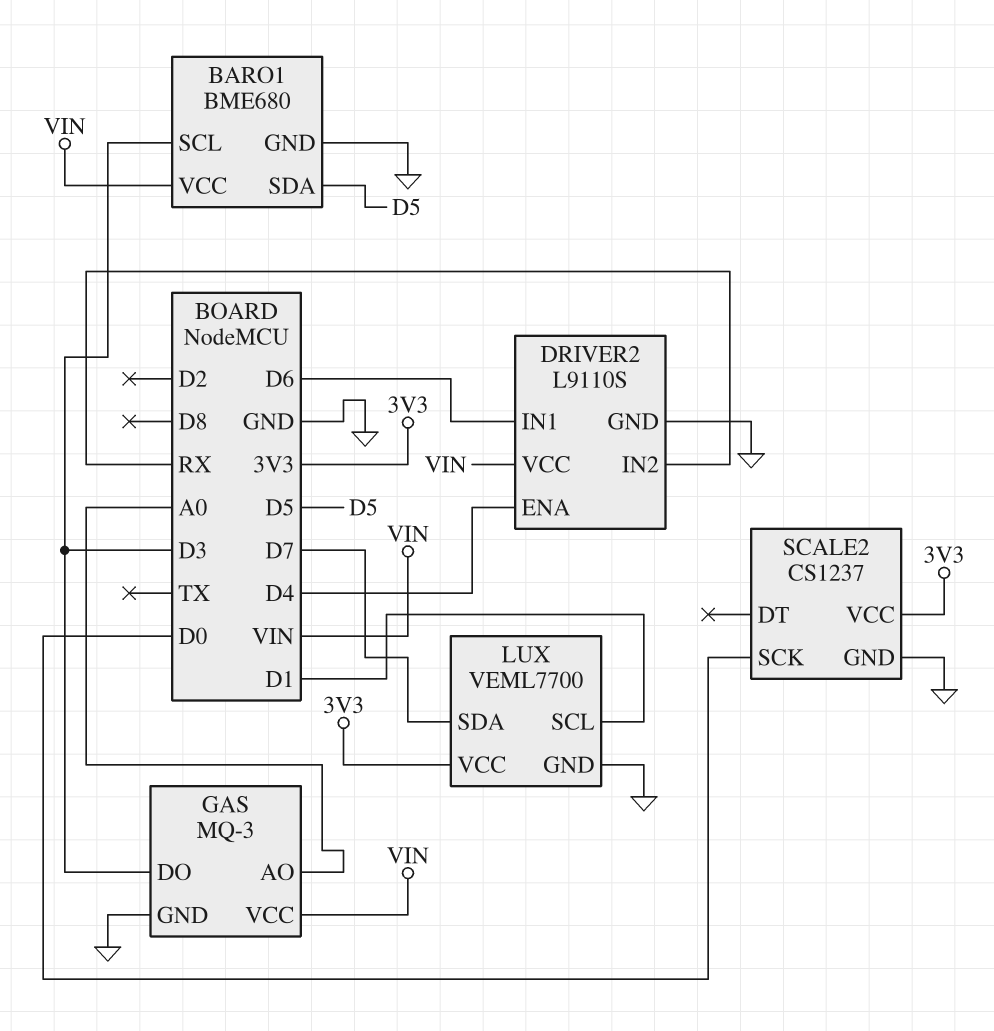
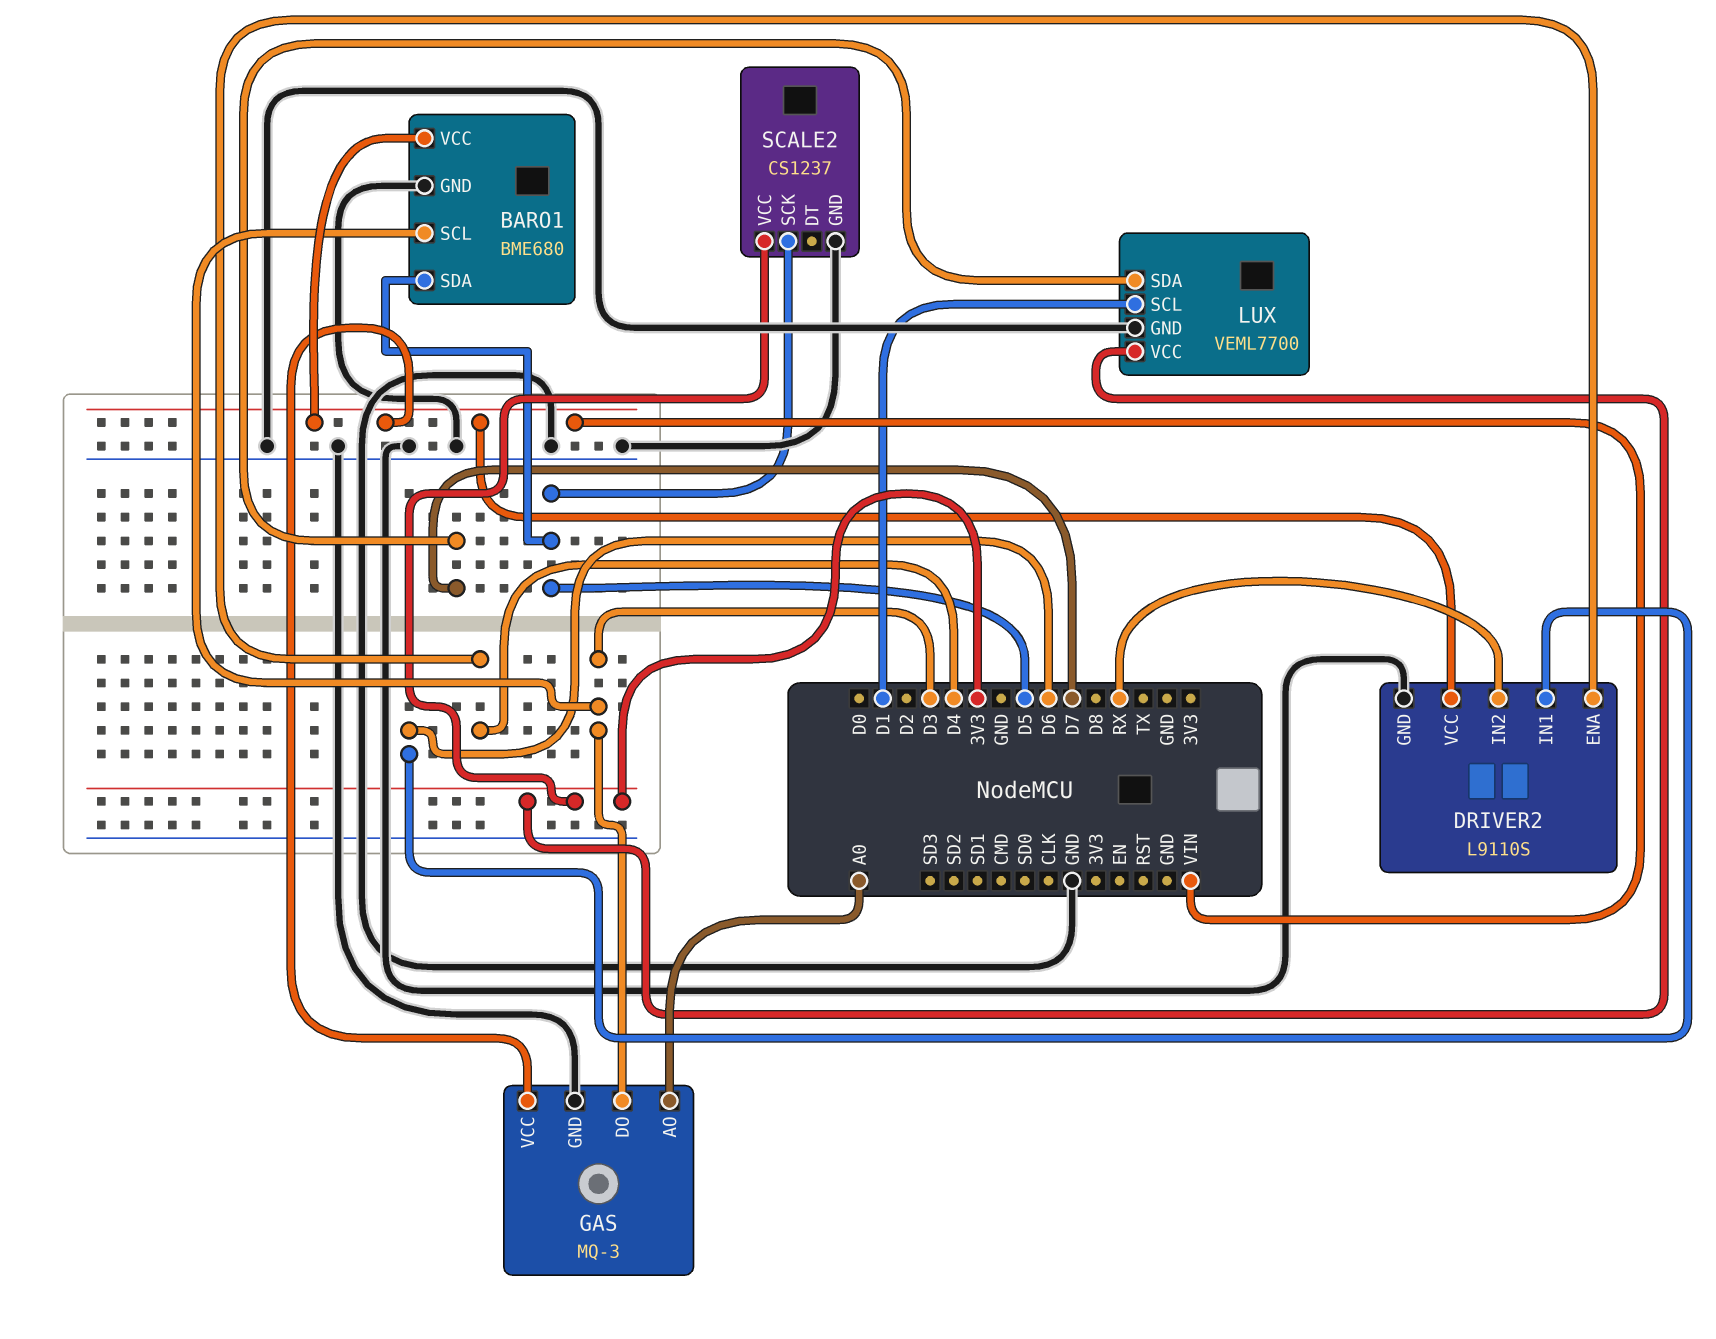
SCALE2 pin SCK: D0 -> D5

